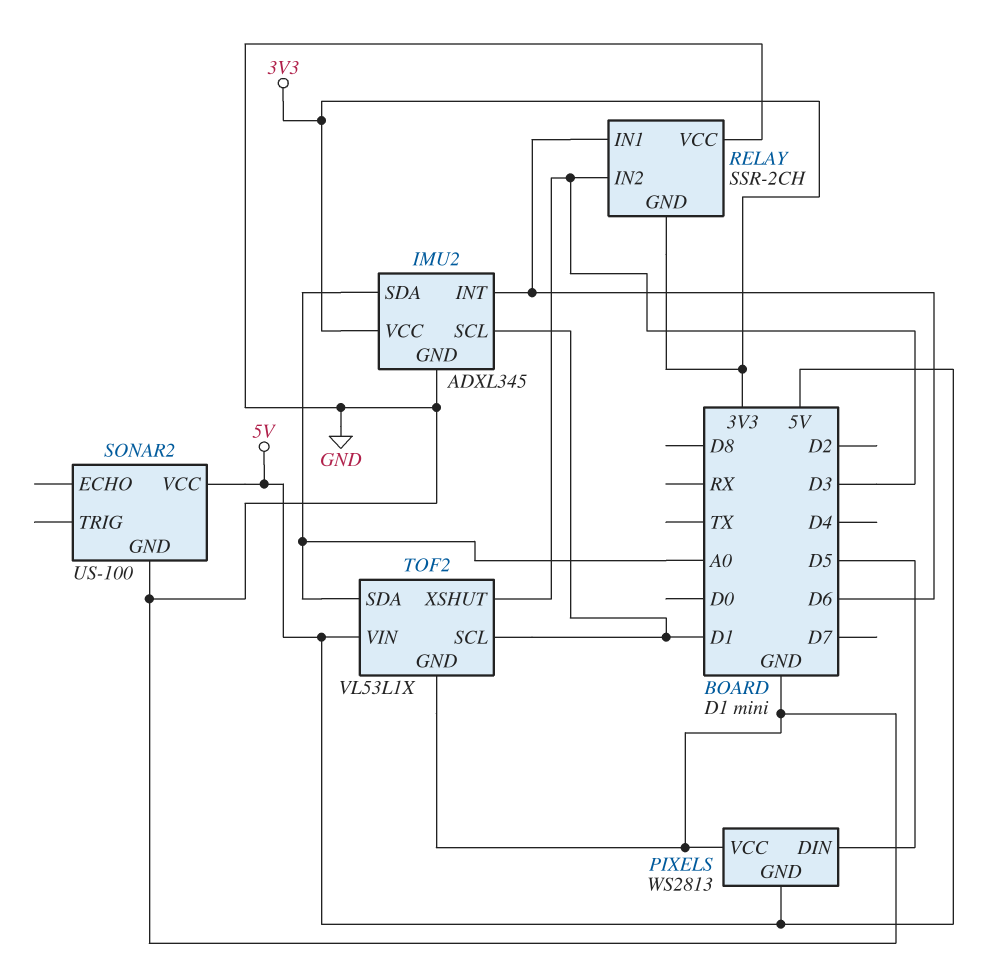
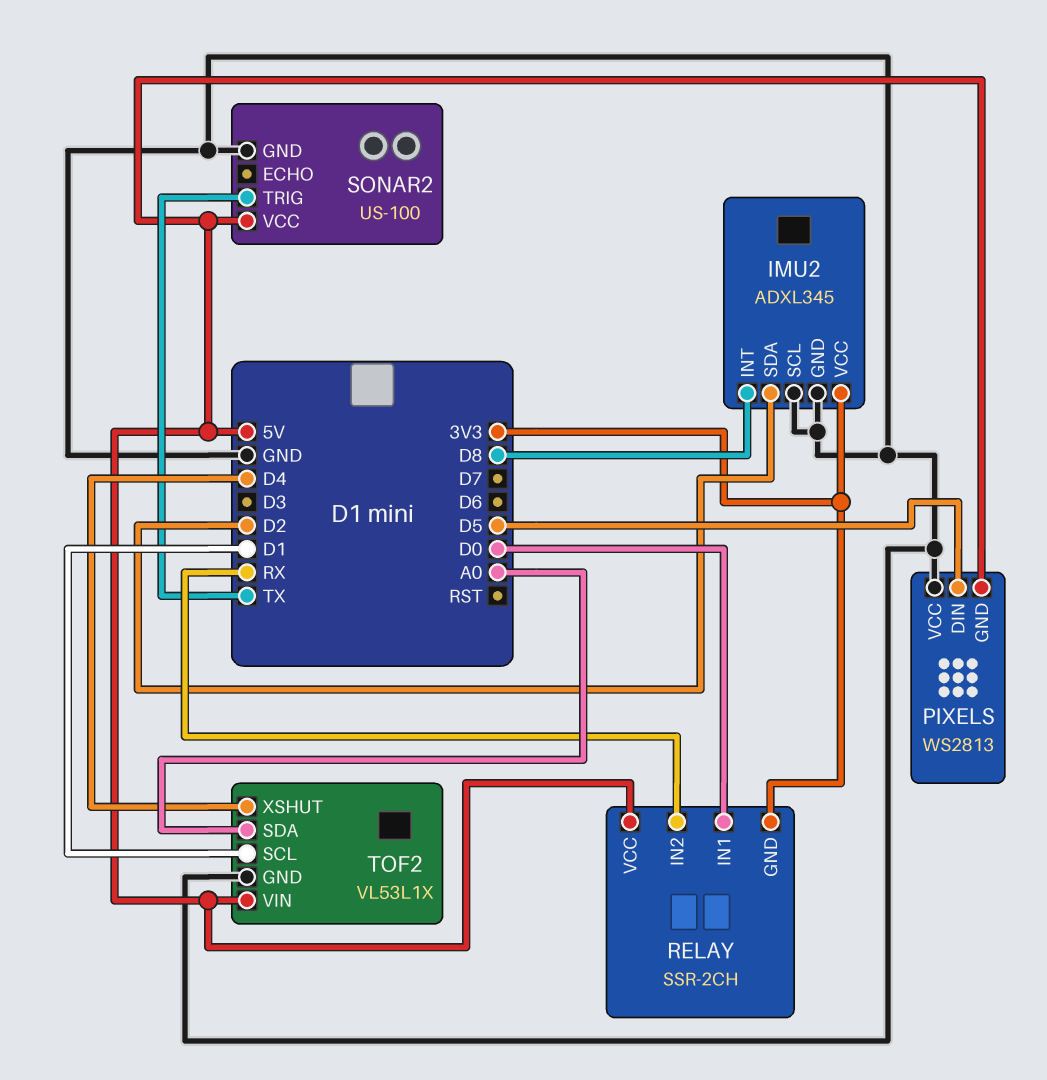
IMU2 pin INT: D6 -> D8
IMU2 pin SCL: D1 -> GND
IMU2 pin SDA: A0 -> D2
RELAY pin IN1: D6 -> D0
RELAY pin IN2: D3 -> RX
RELAY pin VCC: GND -> 5V
SONAR2 pin TRIG: none -> TX
TOF2 pin XSHUT: D3 -> D4

